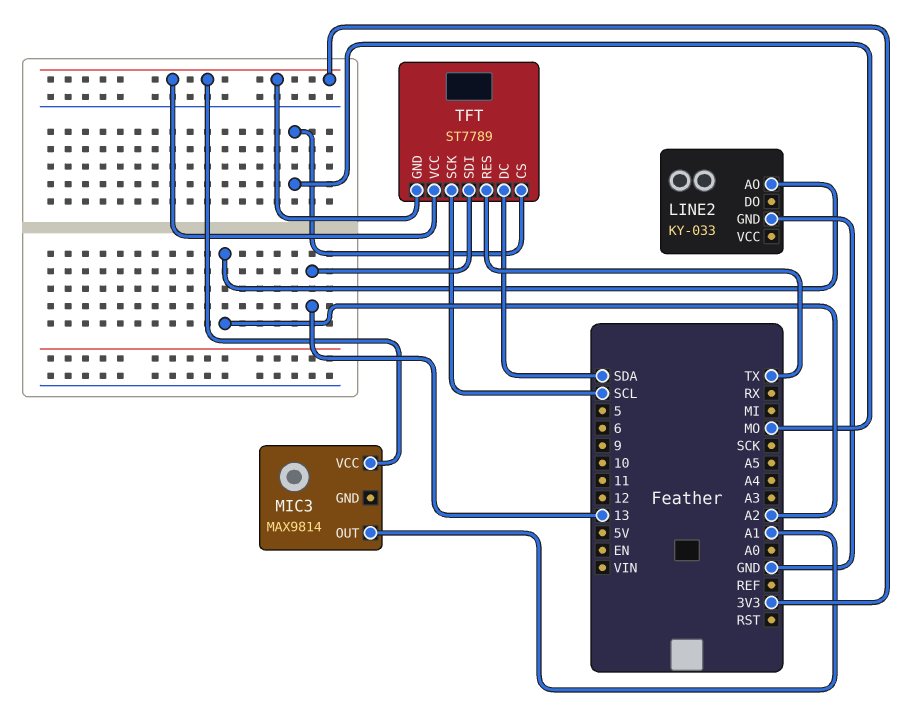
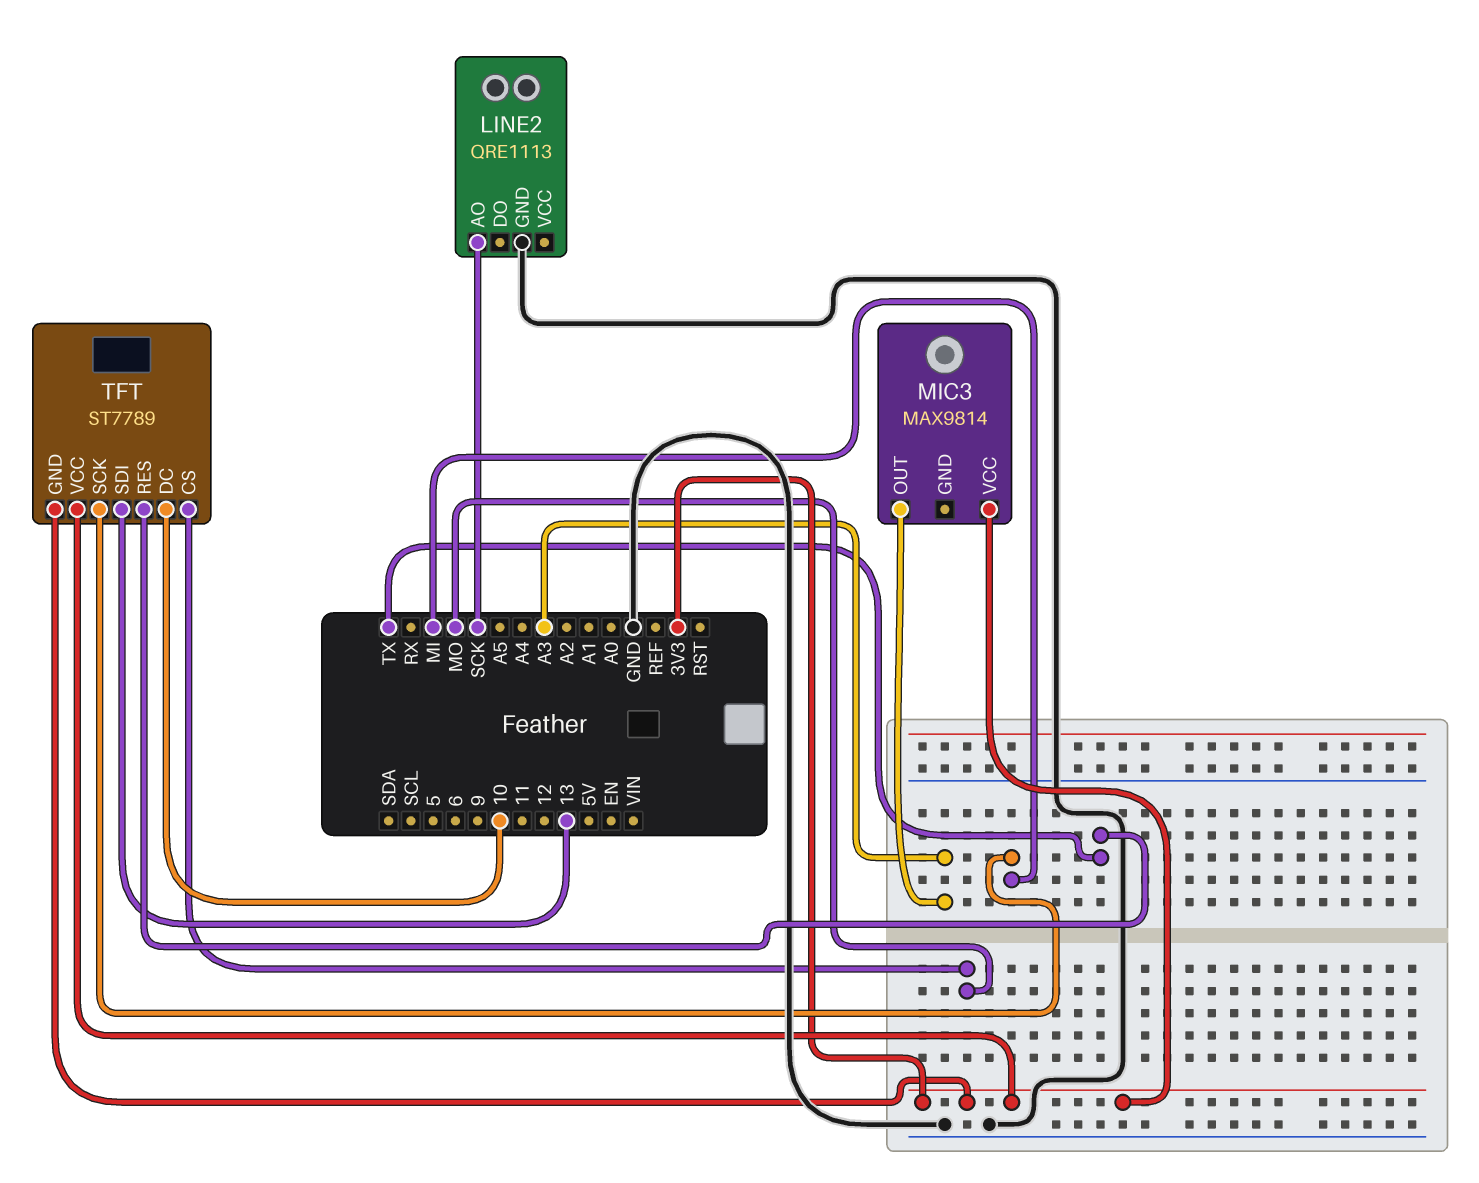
LINE2: KY-033 -> QRE1113
LINE2 pin AO: A2 -> SCK
MIC3 pin OUT: A1 -> A3
TFT pin DC: SDA -> 10
TFT pin SCK: SCL -> MI

